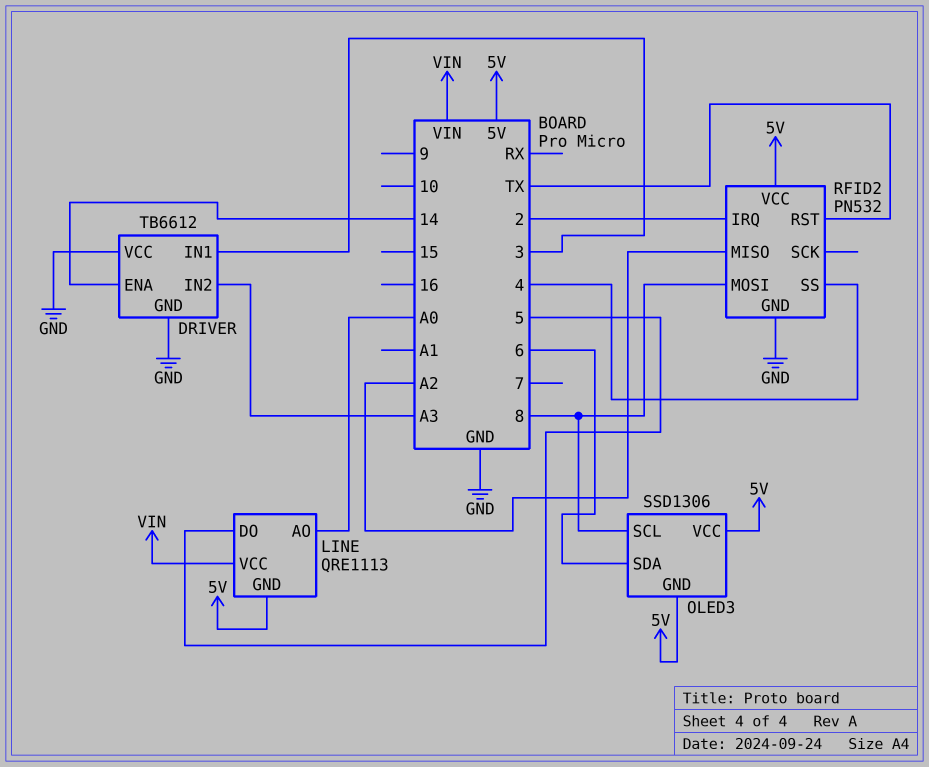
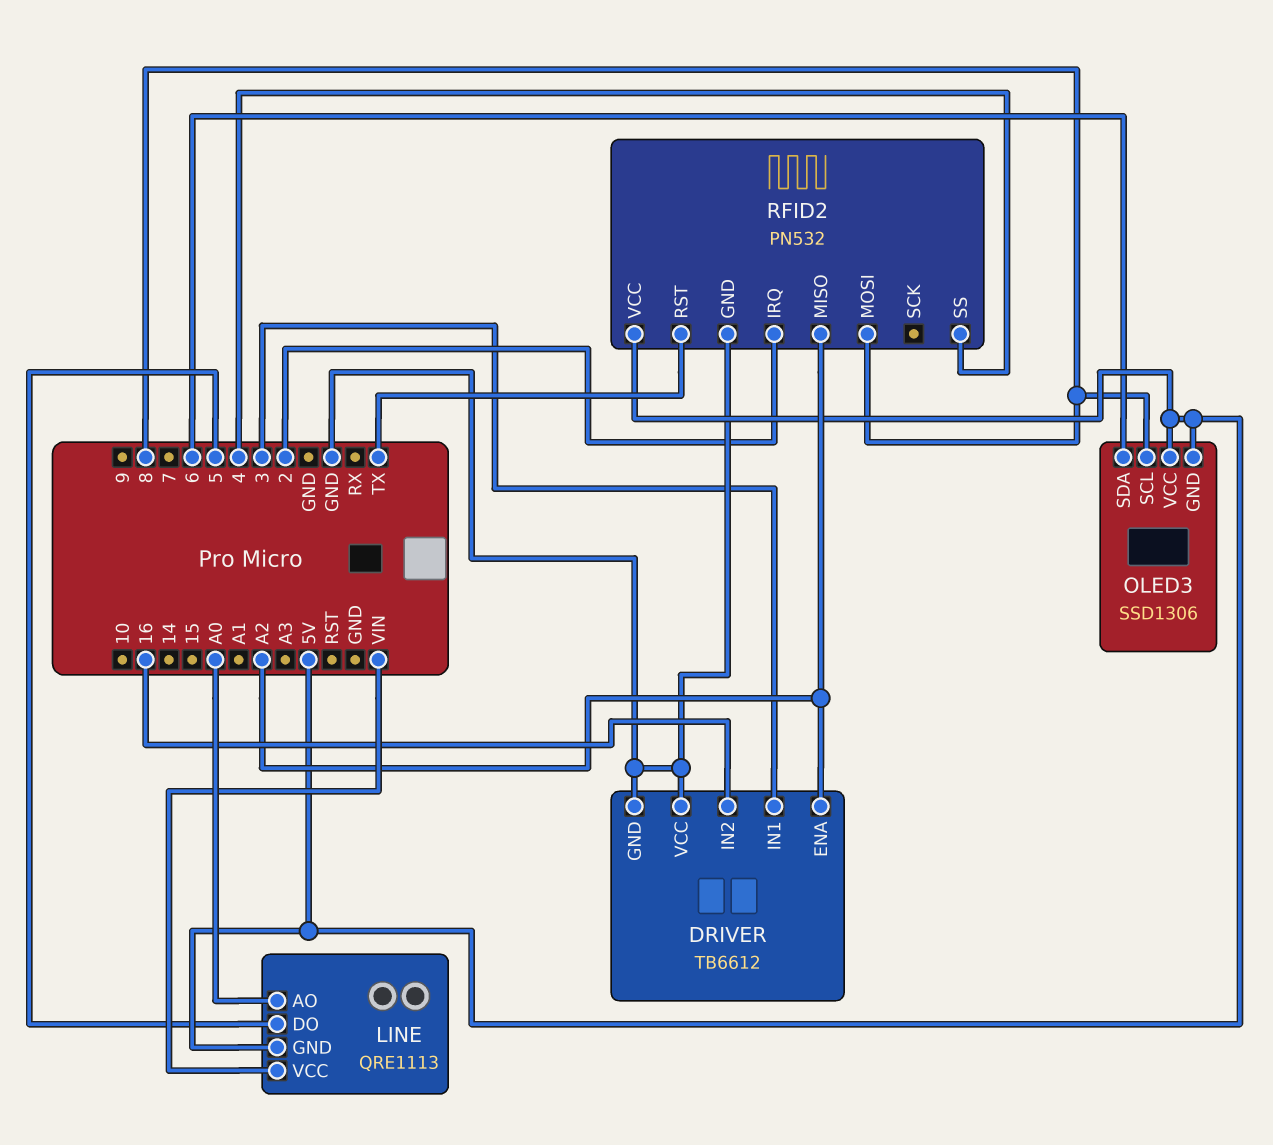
DRIVER pin ENA: 14 -> A2
DRIVER pin IN2: A3 -> 16

